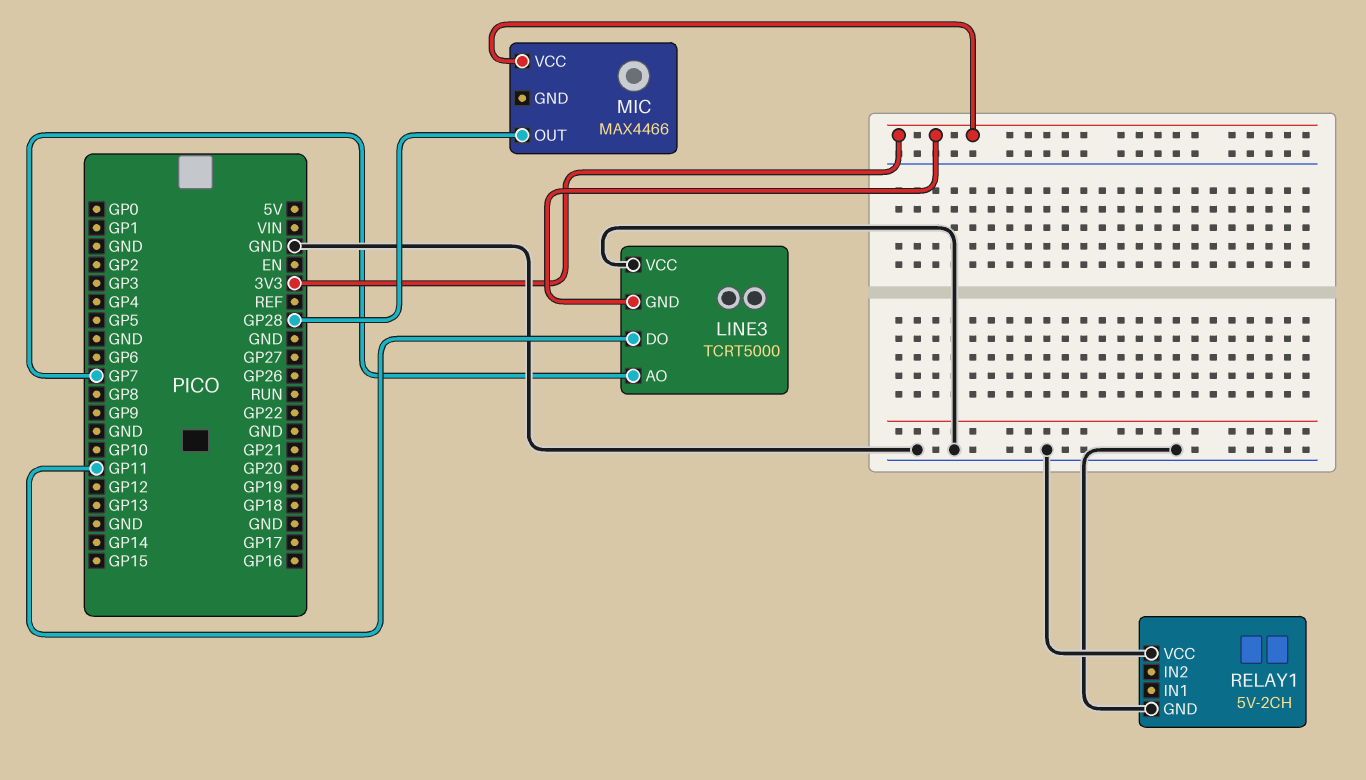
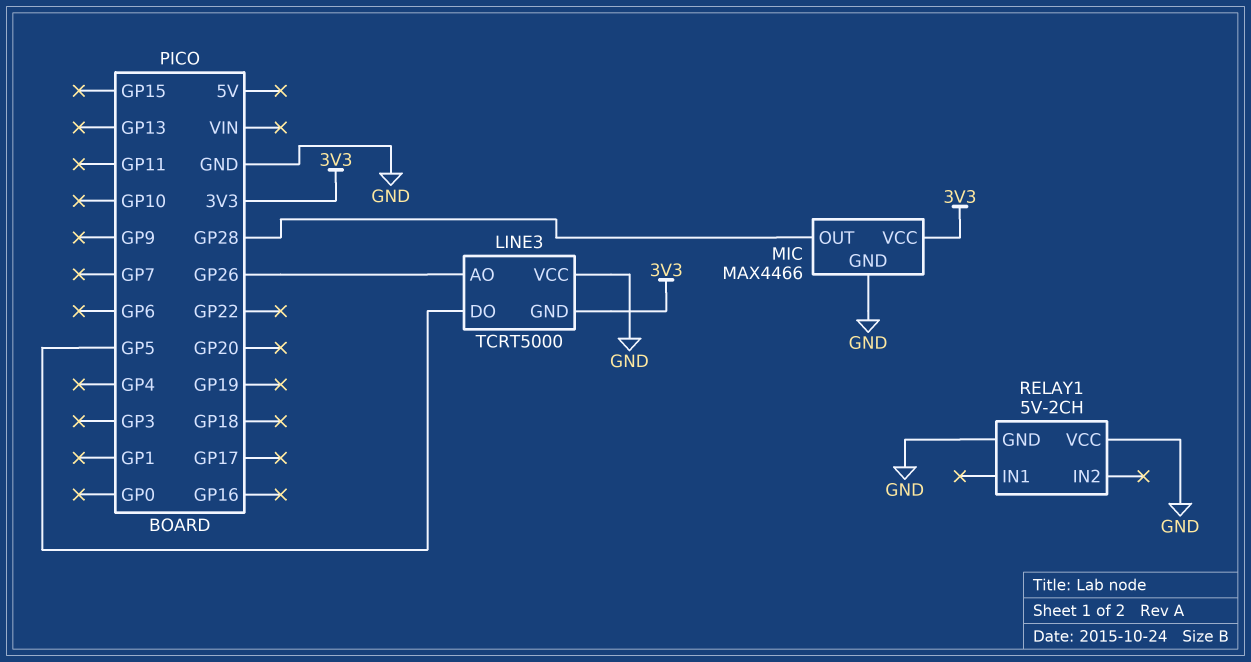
LINE3 pin AO: GP7 -> GP26
LINE3 pin DO: GP11 -> GP5
MIC pin GND: none -> GND

